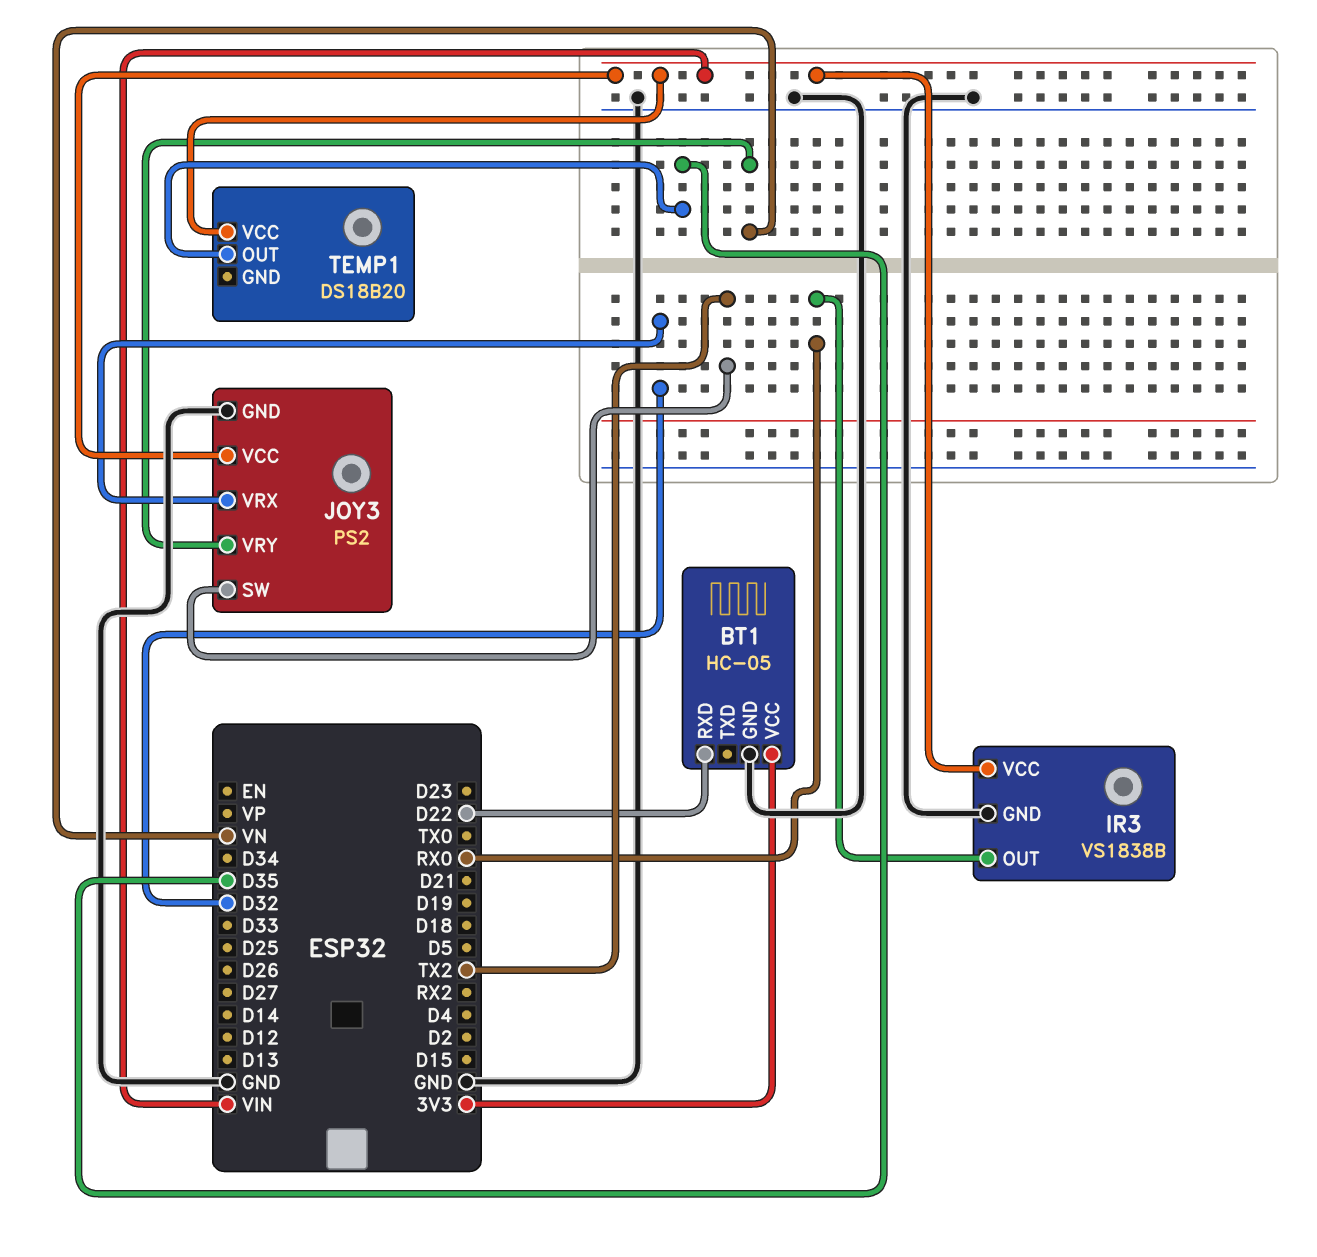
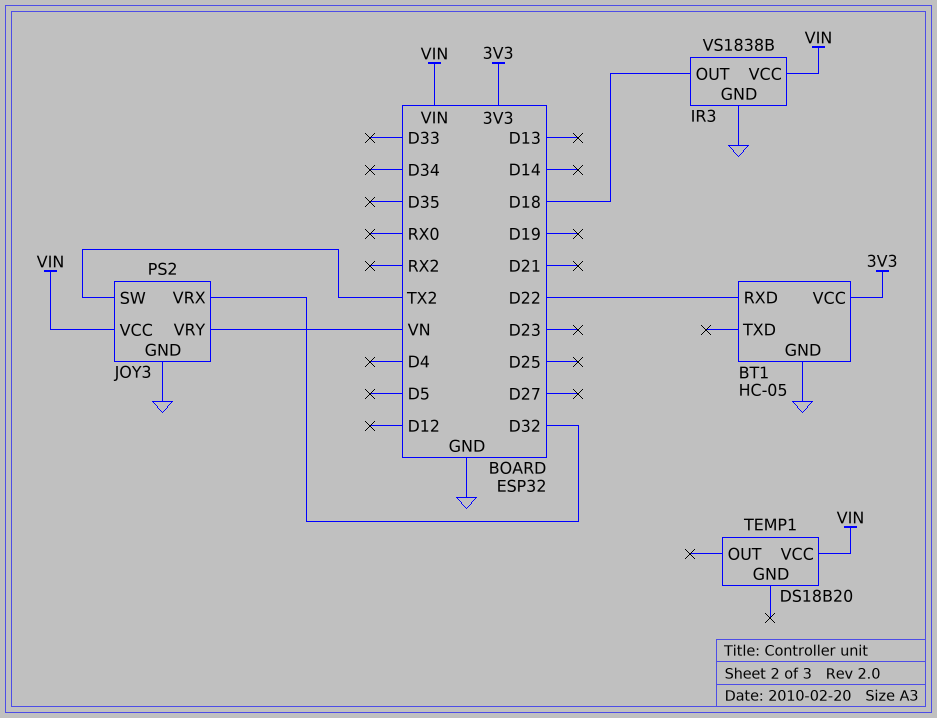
IR3 pin OUT: RX0 -> D18
TEMP1 pin OUT: D35 -> none

